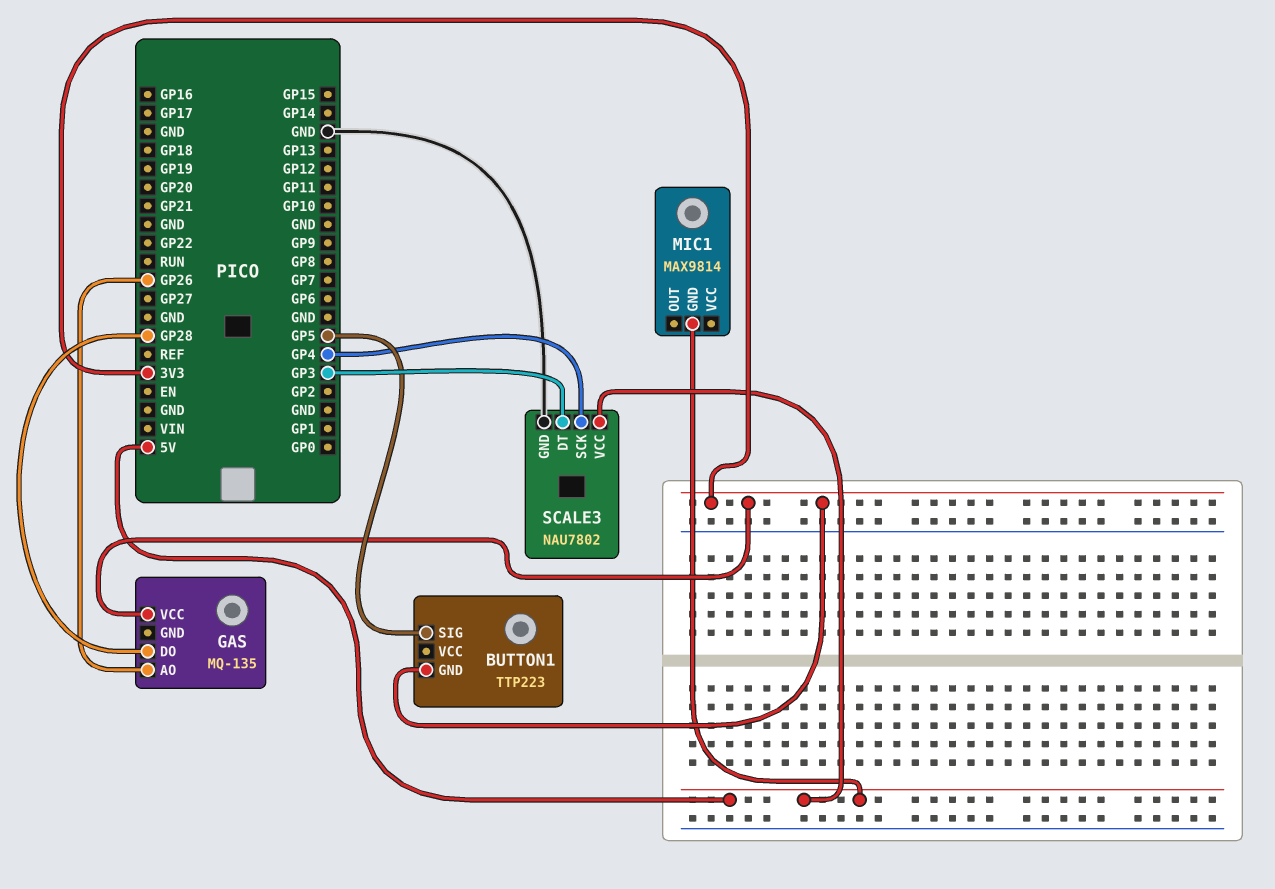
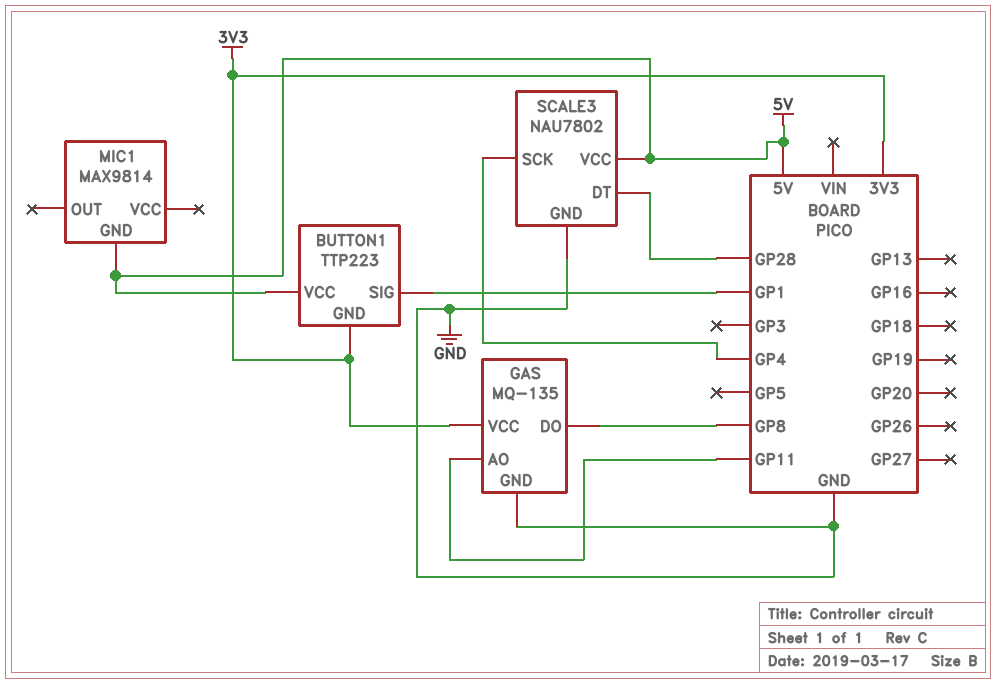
BUTTON1 pin SIG: GP5 -> GP1
BUTTON1 pin VCC: none -> 5V
GAS pin AO: GP26 -> GP11
GAS pin DO: GP28 -> GP8
GAS pin GND: none -> GND
SCALE3 pin DT: GP3 -> GP28

